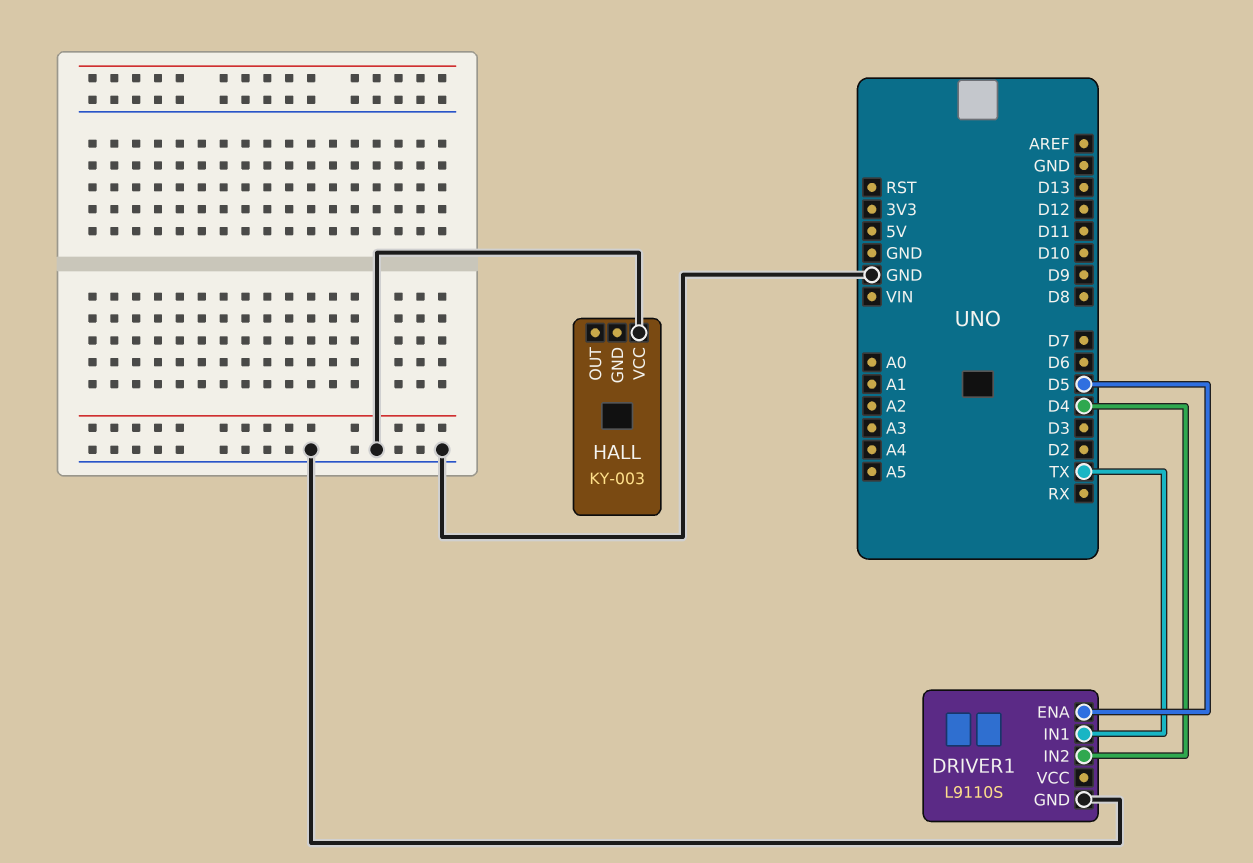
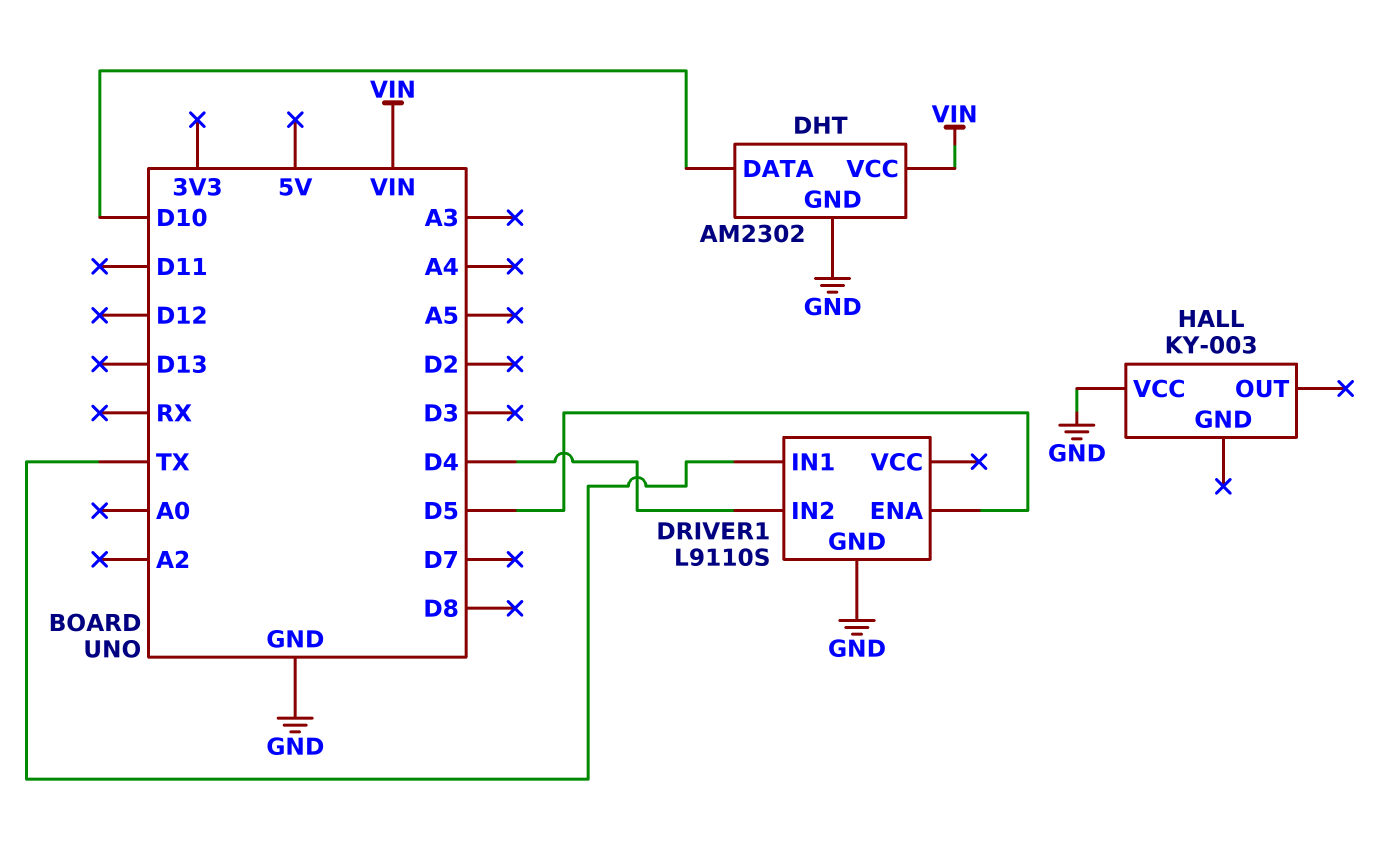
DHT: none -> AM2302
DHT pin DATA: none -> D10
DHT pin GND: none -> GND
DHT pin VCC: none -> VIN

